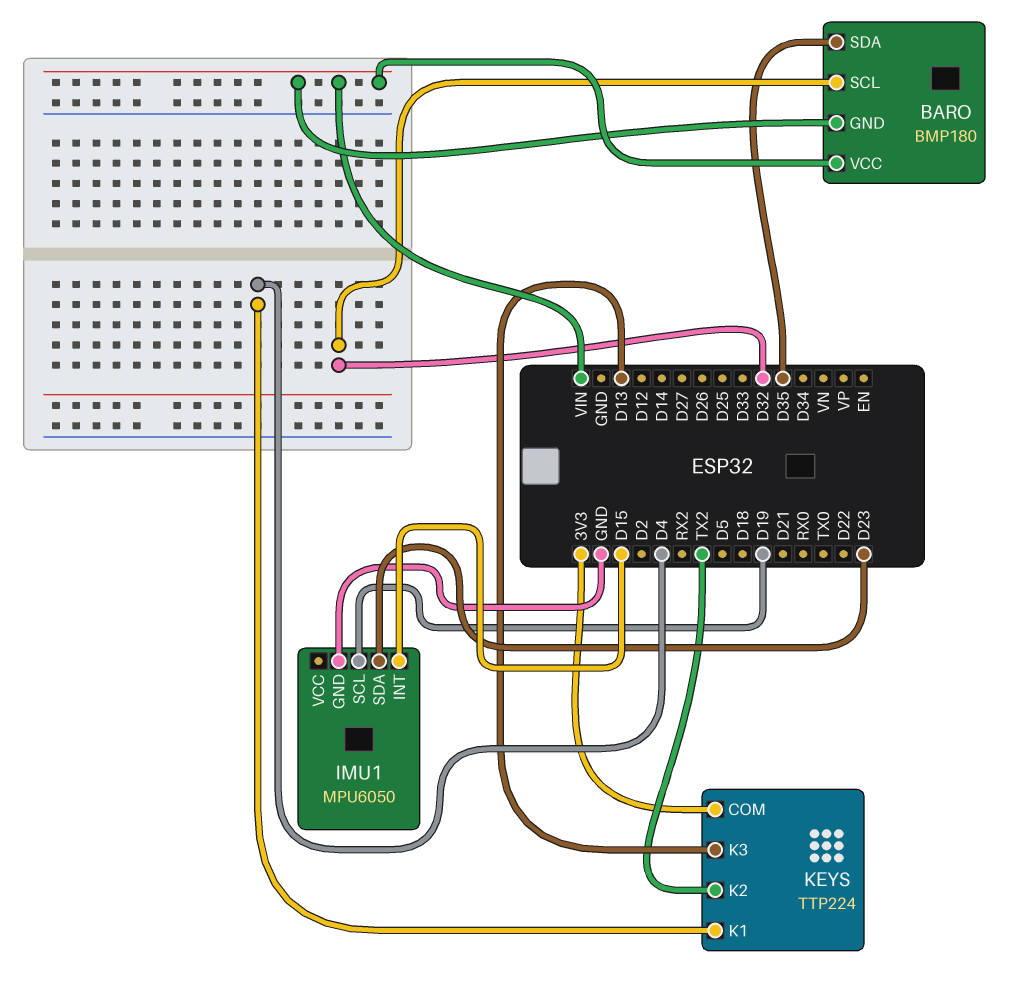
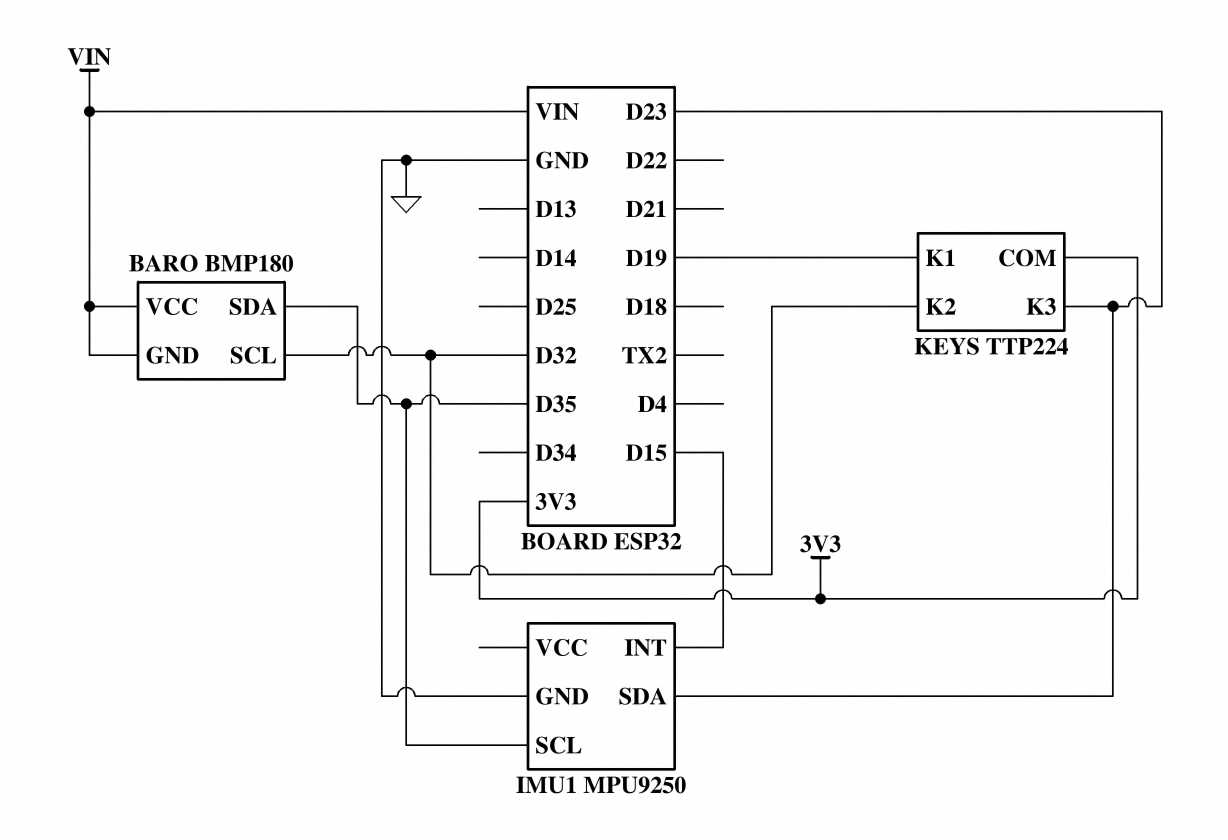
IMU1: MPU6050 -> MPU9250
IMU1 pin SCL: D19 -> D35
KEYS pin K1: D4 -> D19
KEYS pin K2: TX2 -> D32
KEYS pin K3: D13 -> D23

